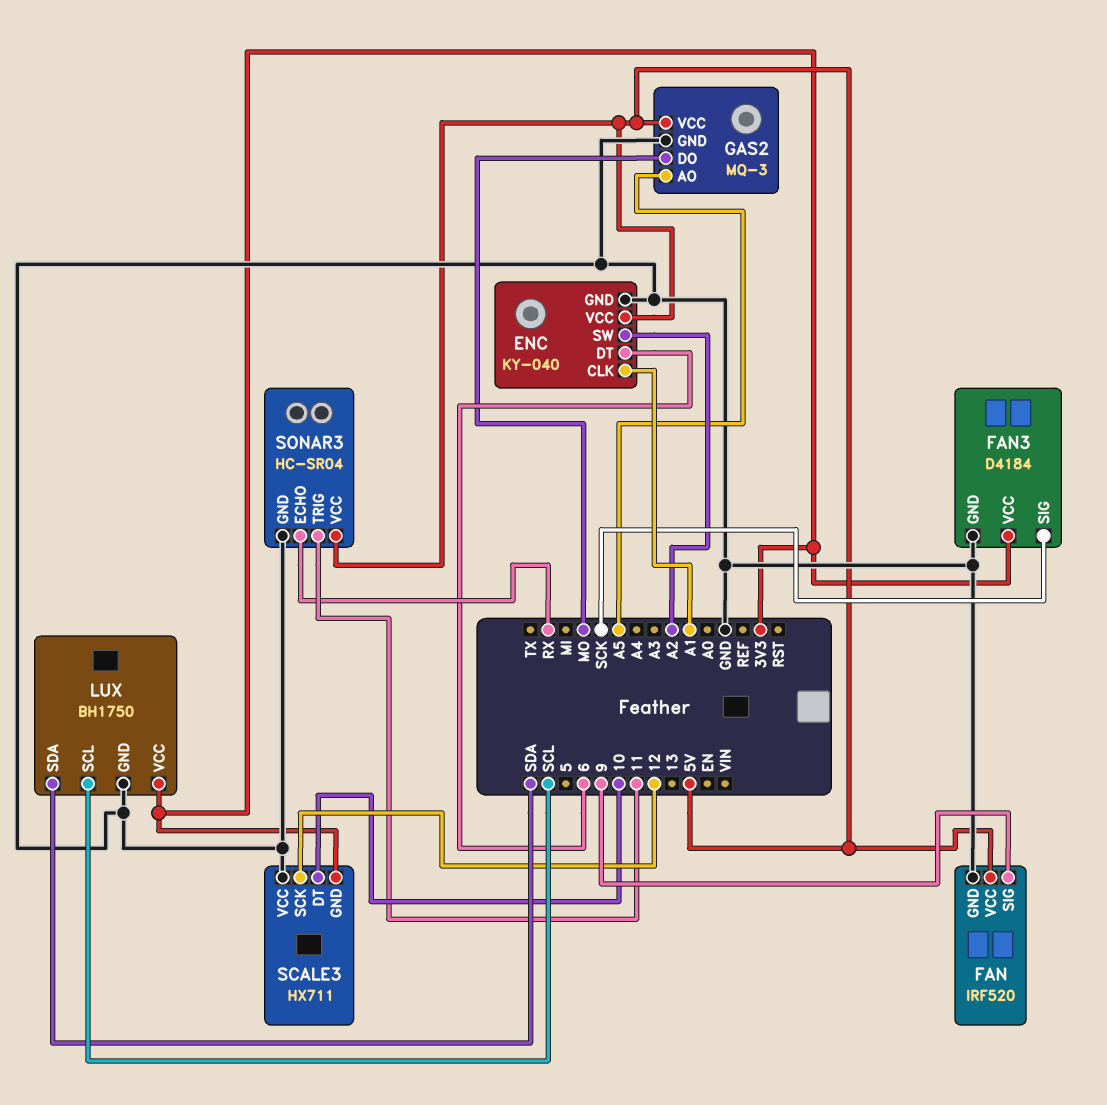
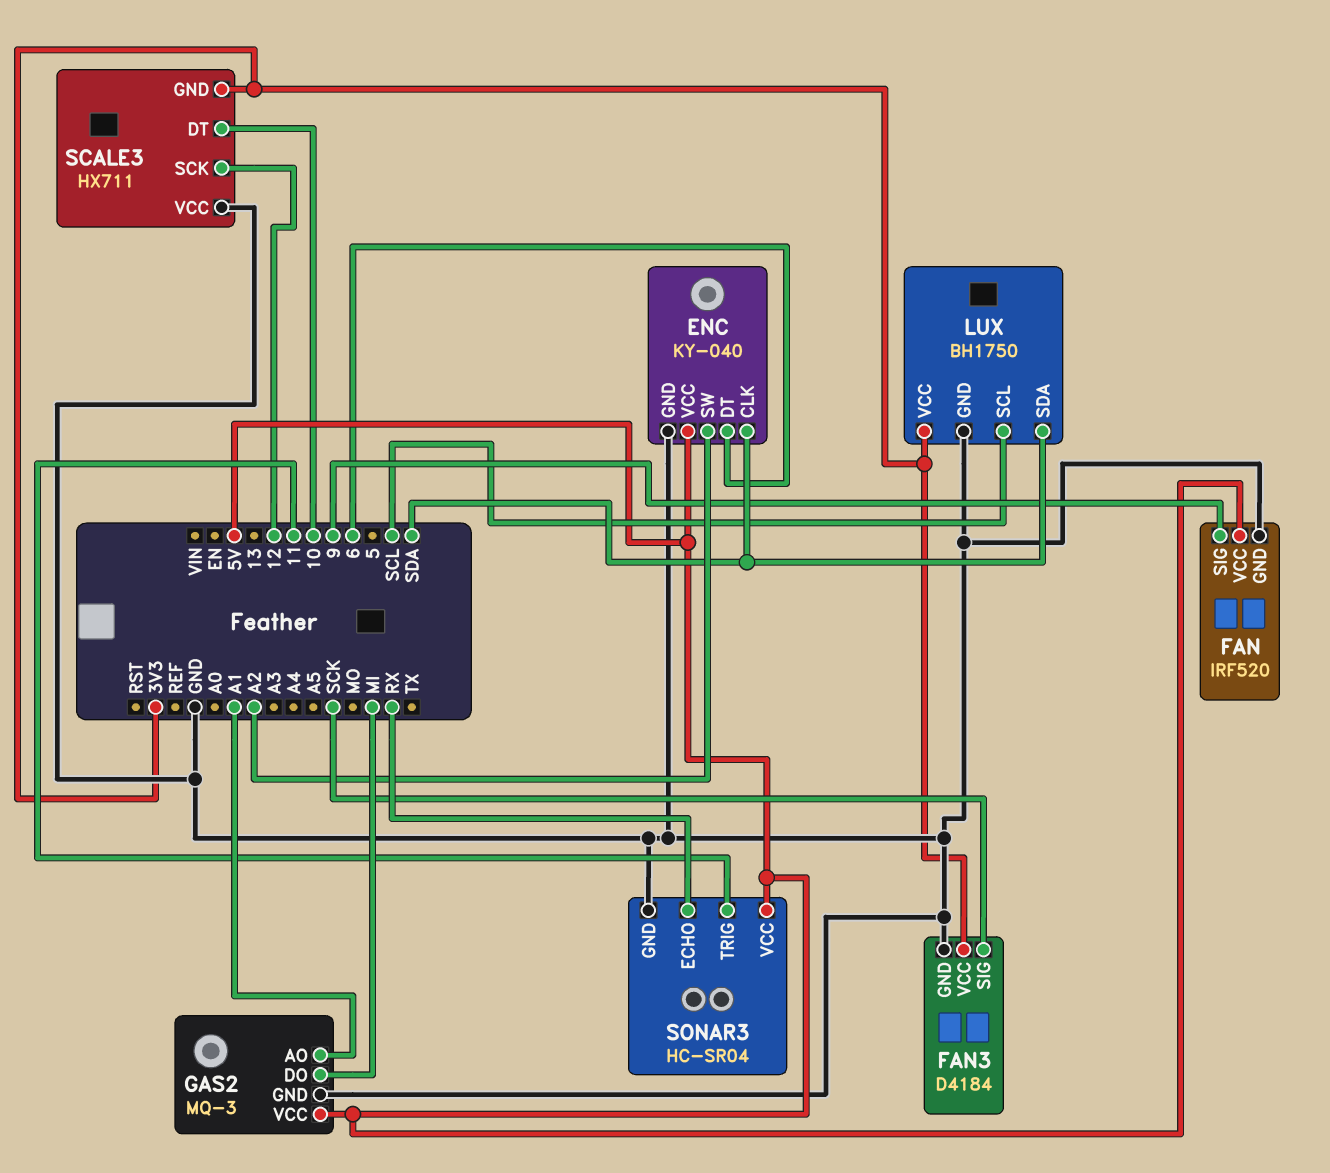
ENC pin CLK: A1 -> SDA
GAS2 pin AO: A5 -> A1
GAS2 pin DO: MO -> MI

